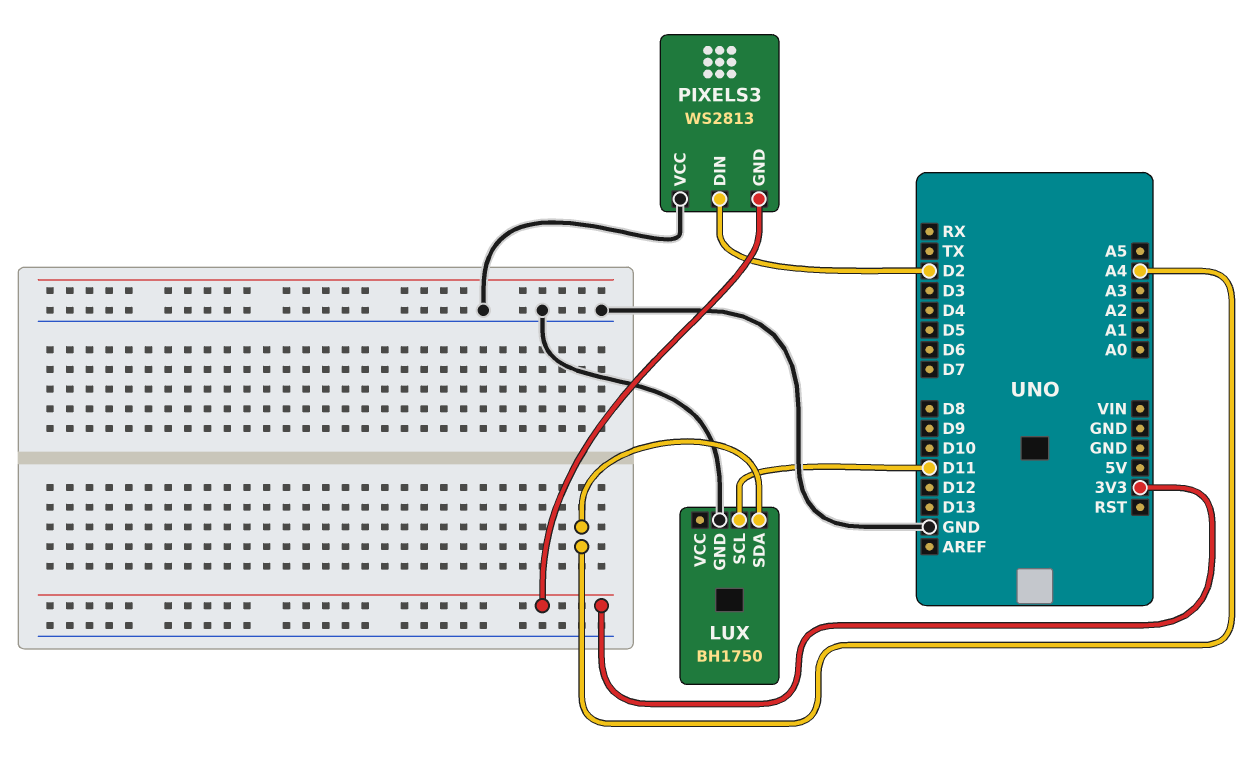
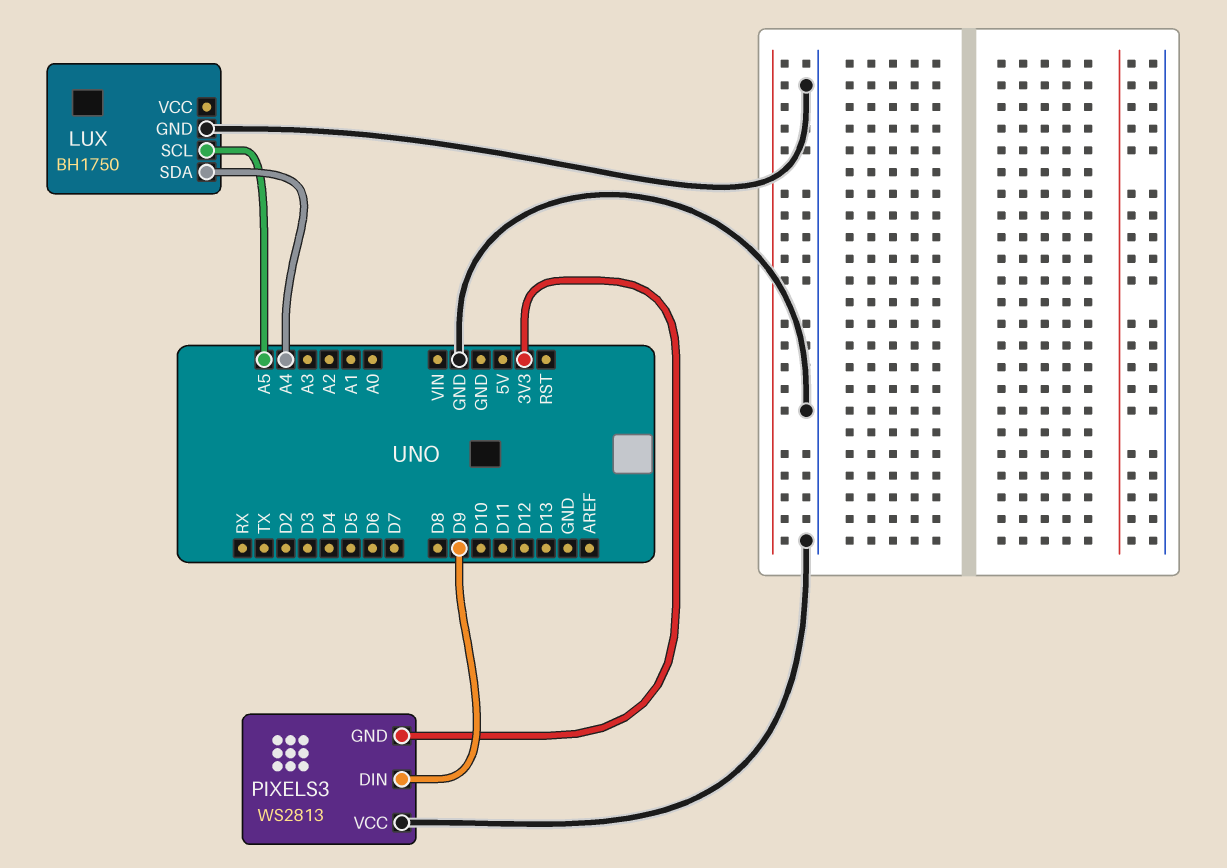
LUX pin SCL: D11 -> A5
PIXELS3 pin DIN: D2 -> D9

